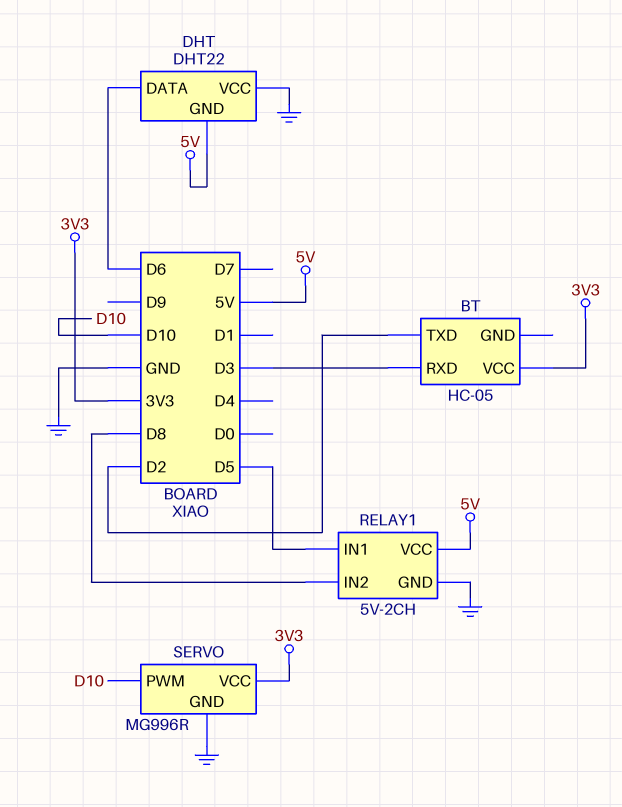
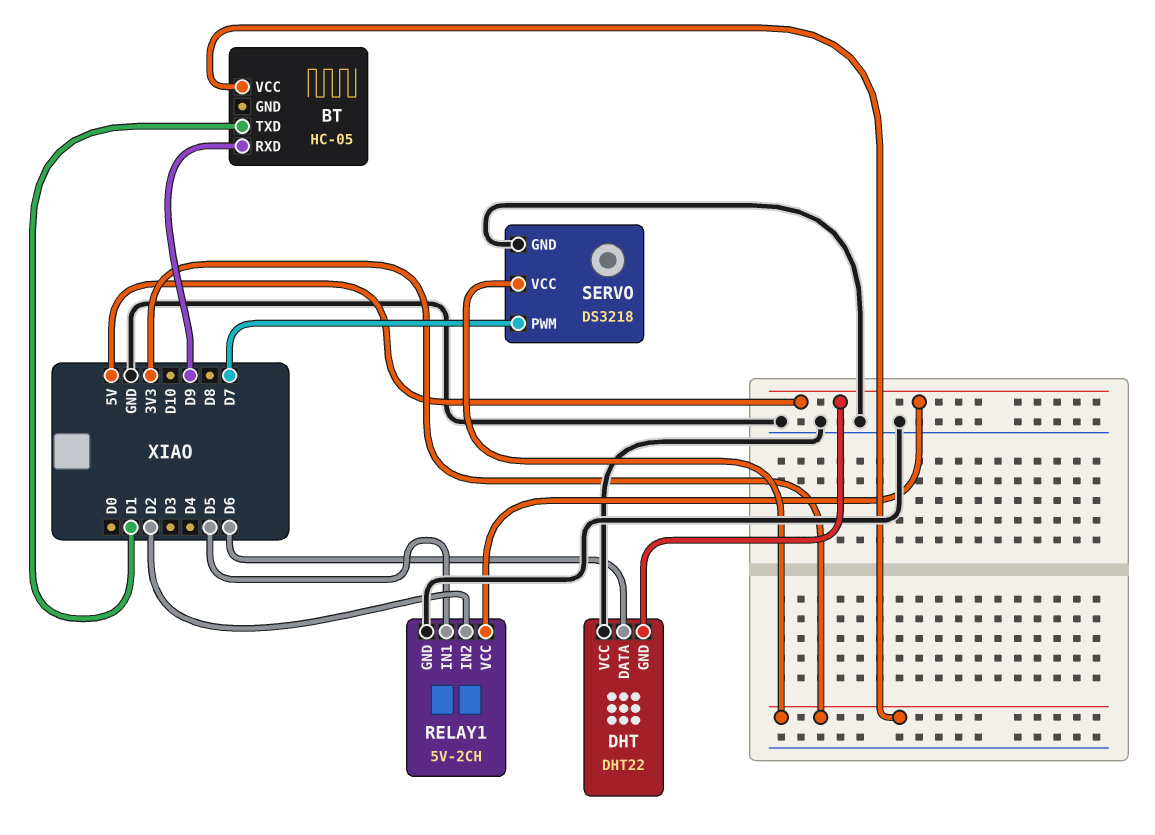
BT pin RXD: D3 -> D9
BT pin TXD: D2 -> D1
RELAY1 pin IN2: D8 -> D2
SERVO: MG996R -> DS3218
SERVO pin PWM: D10 -> D7

